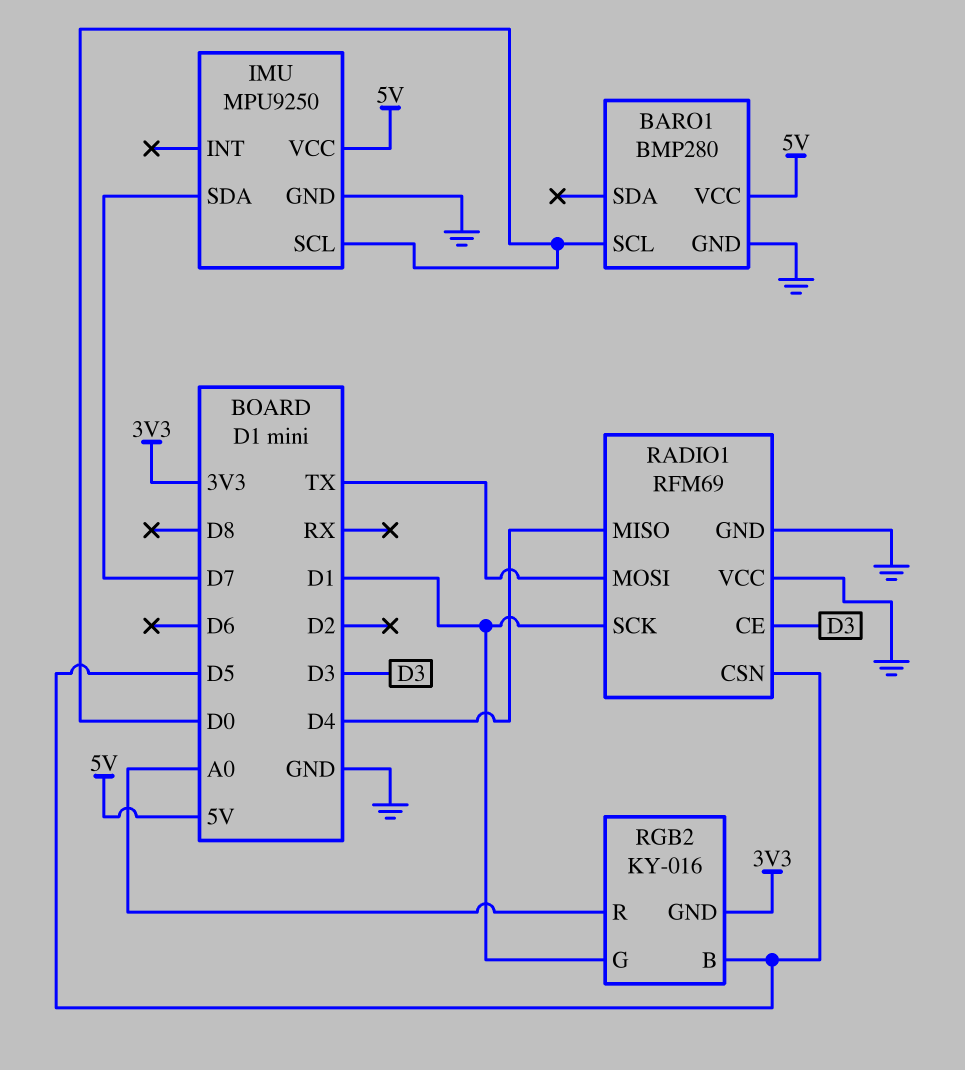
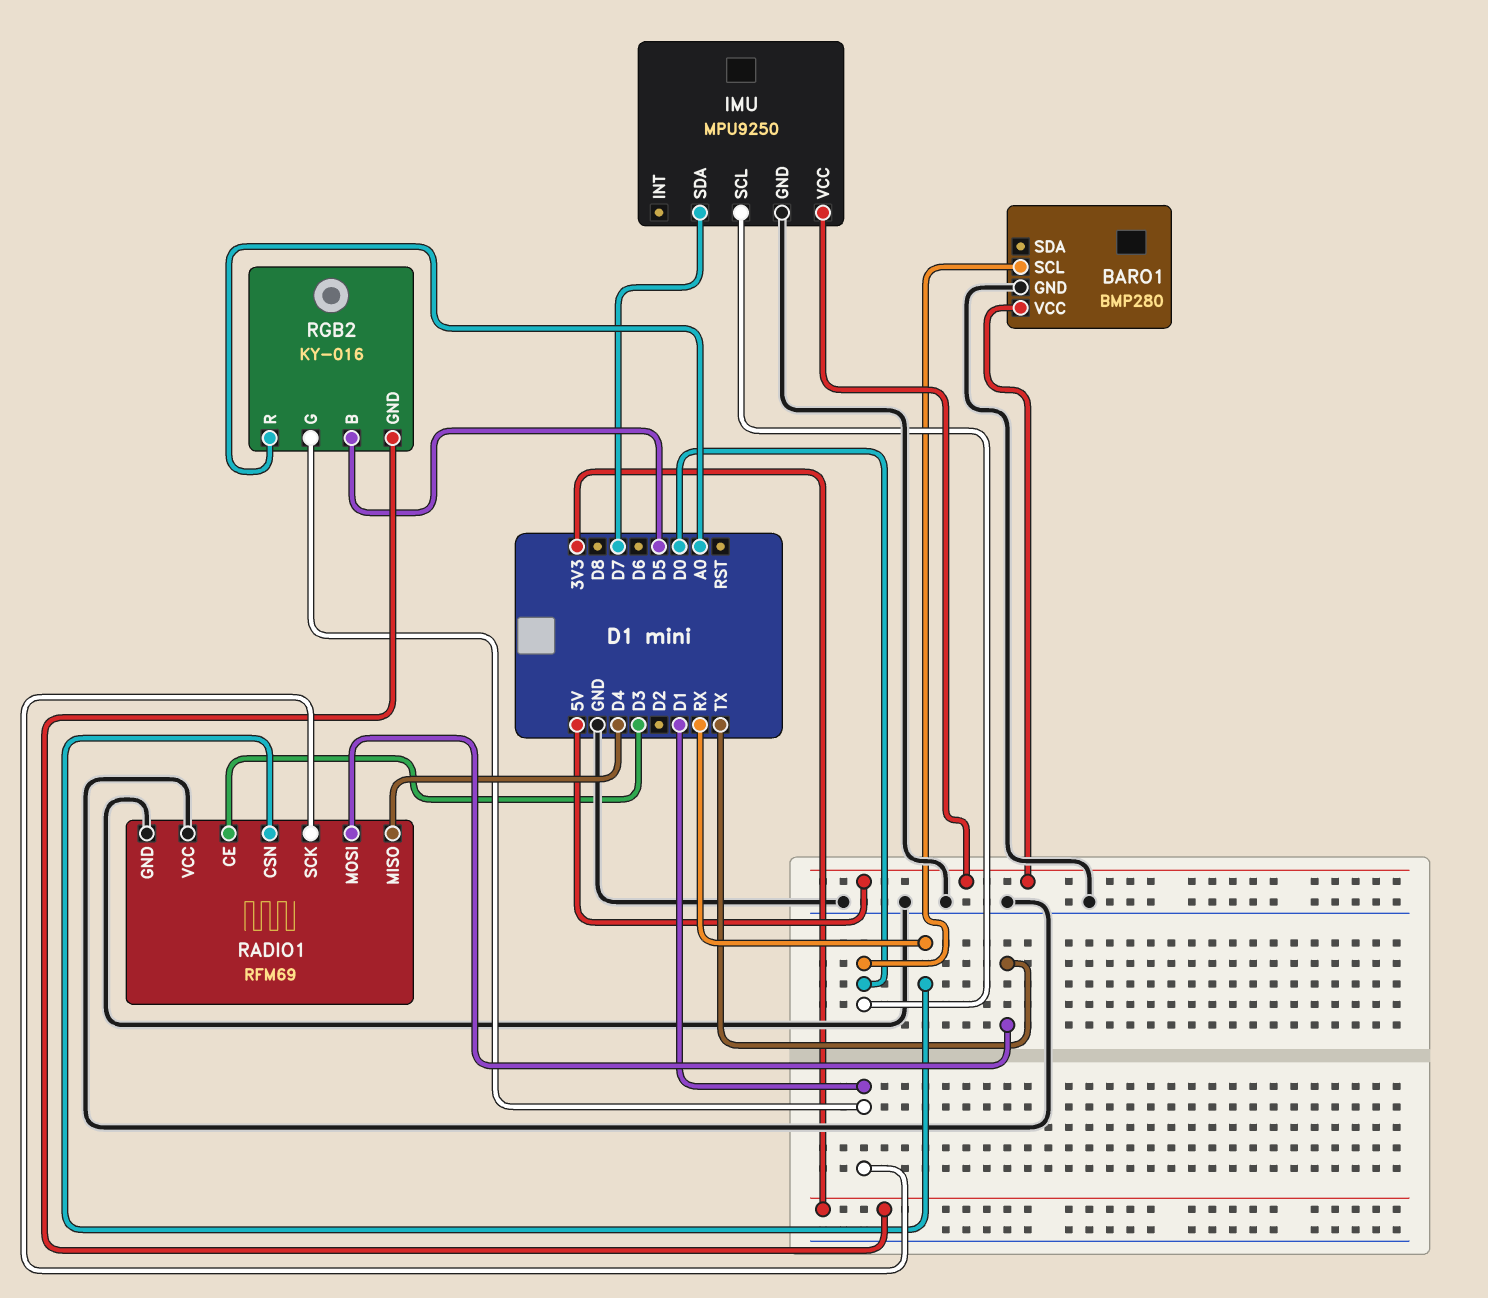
RADIO1 pin CSN: D5 -> RX

